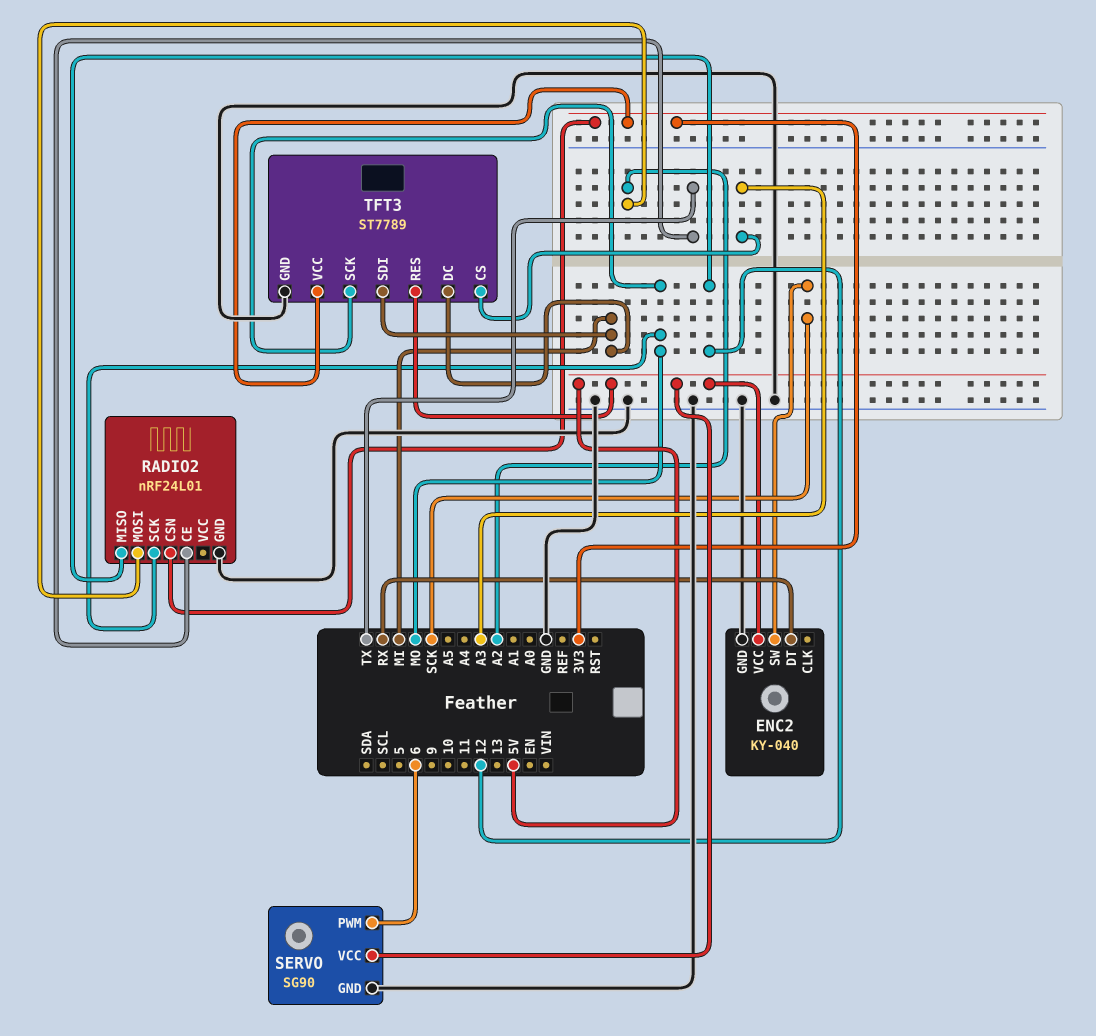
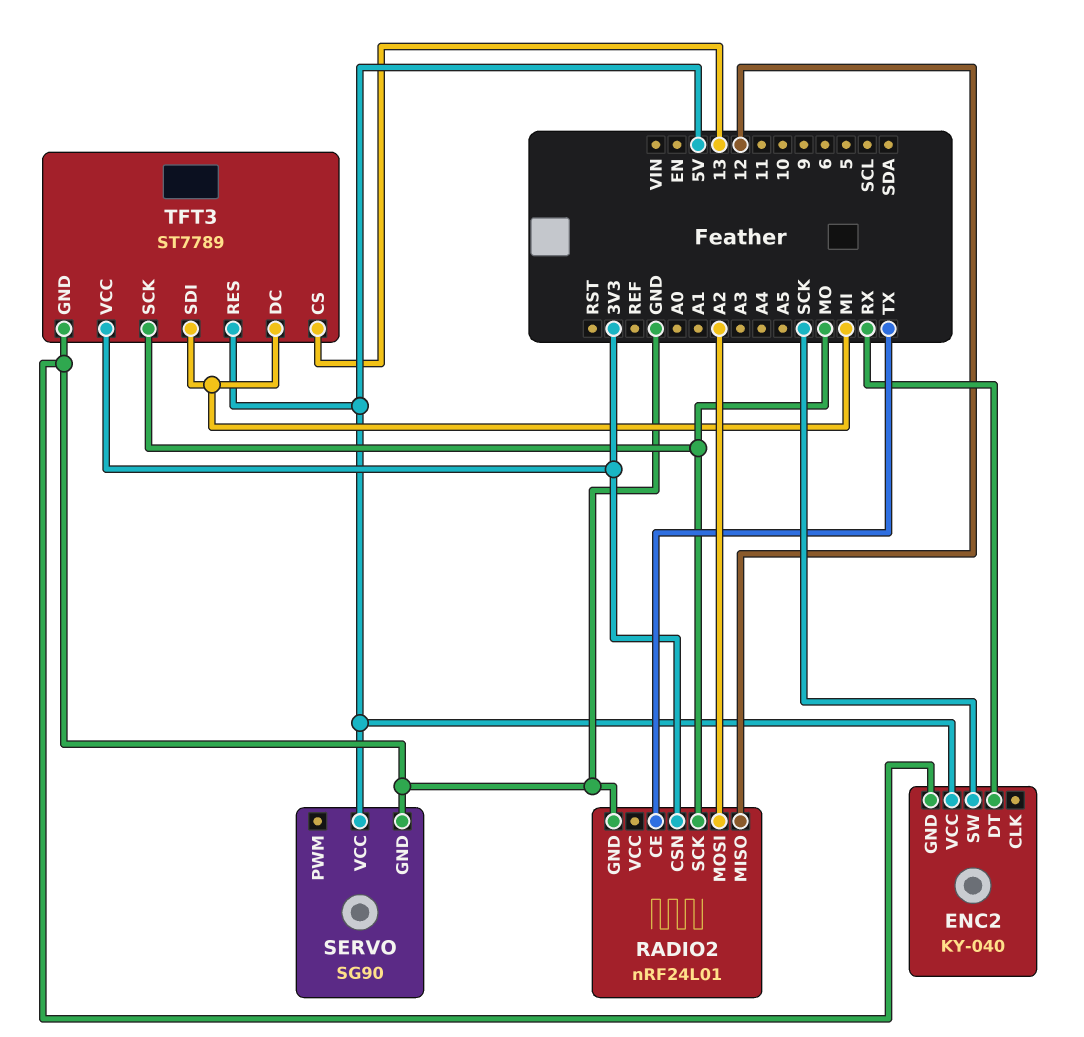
SERVO pin PWM: 6 -> none
TFT3 pin CS: A3 -> 13

